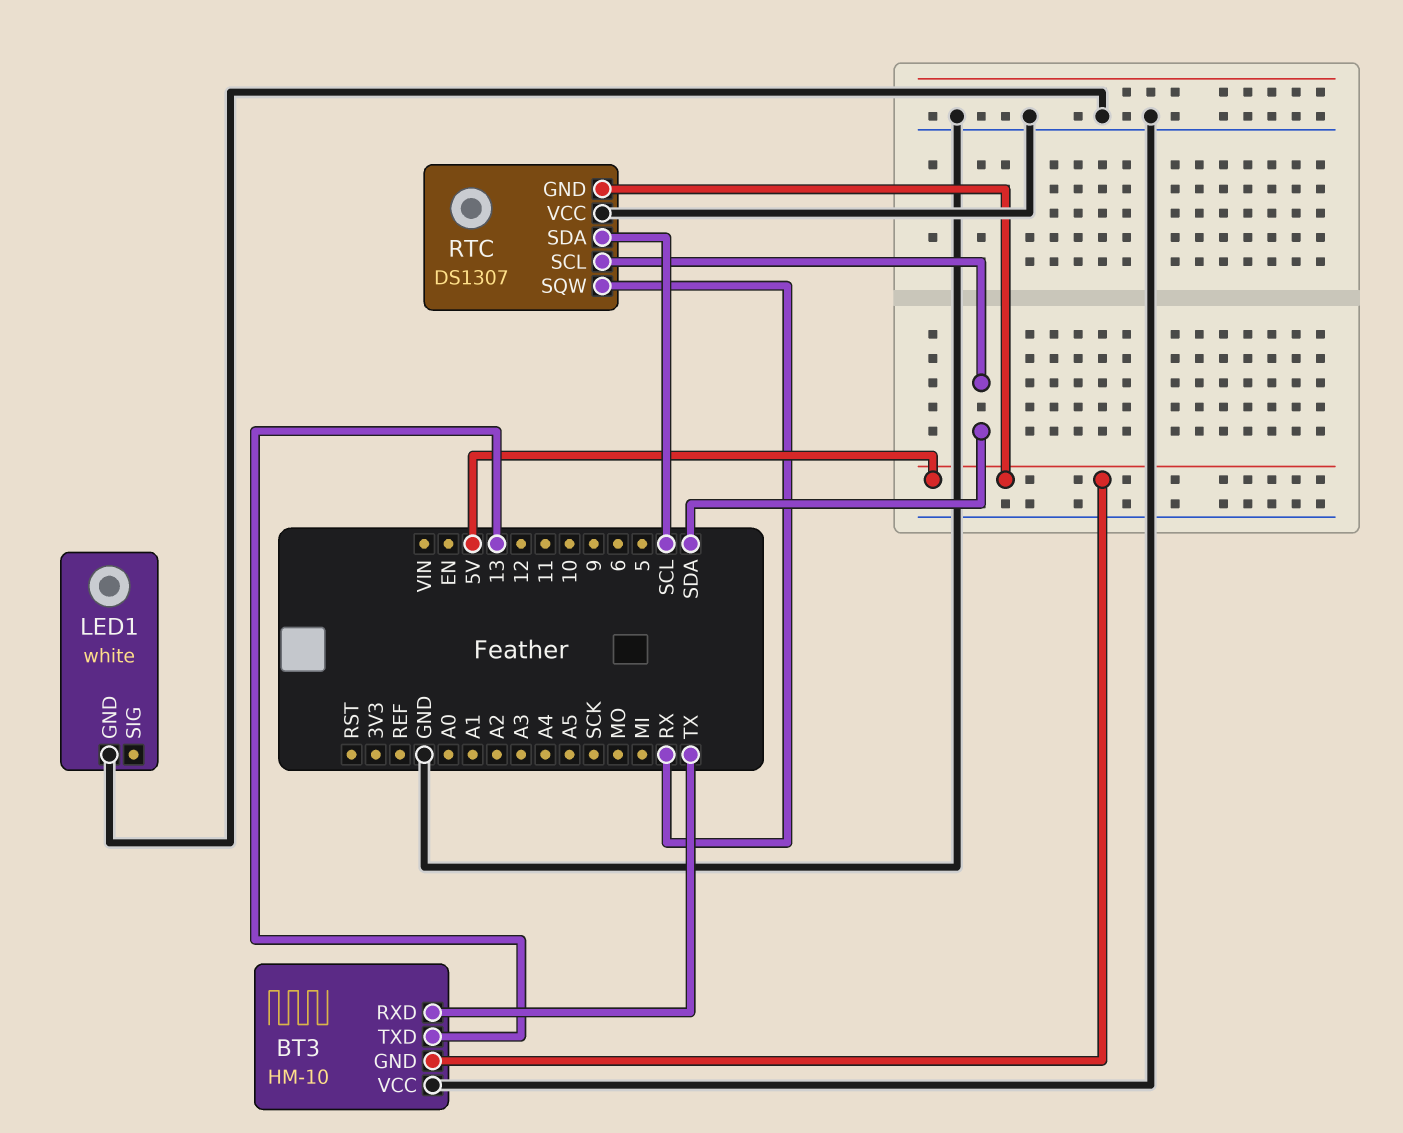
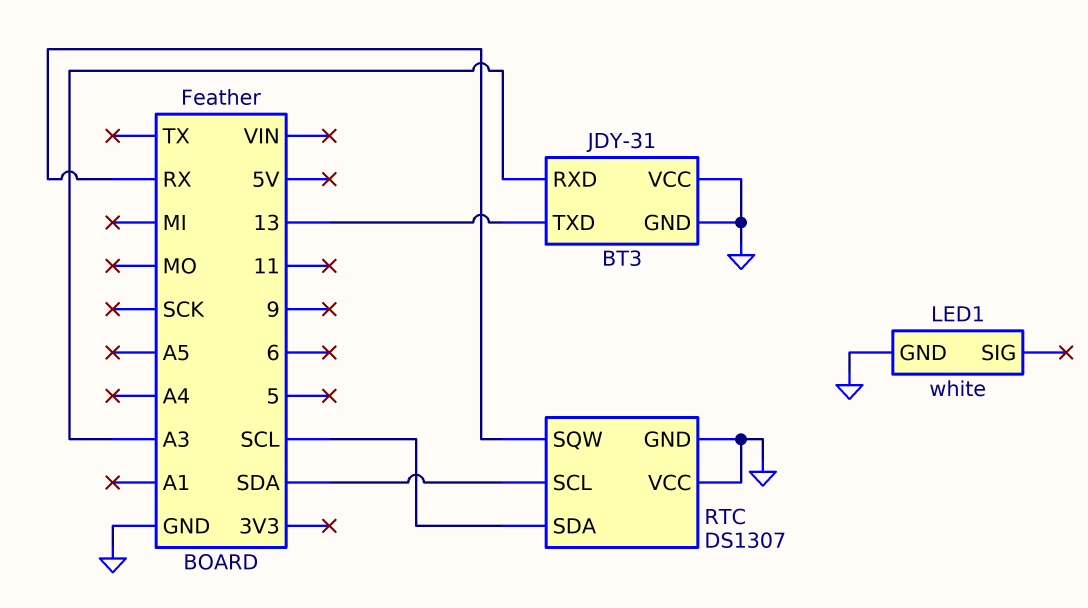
BT3: HM-10 -> JDY-31
BT3 pin GND: 5V -> GND
BT3 pin RXD: TX -> A3
RTC pin GND: 5V -> GND

